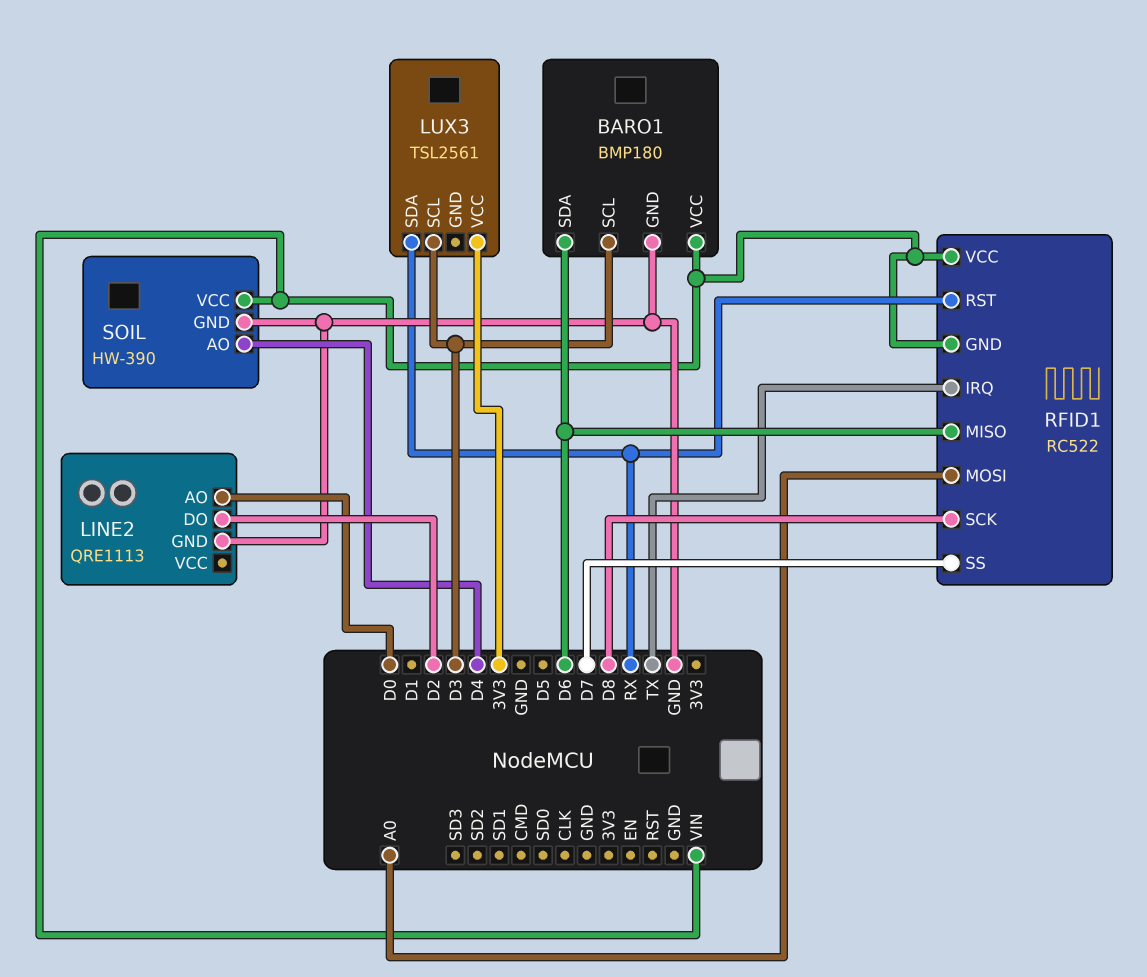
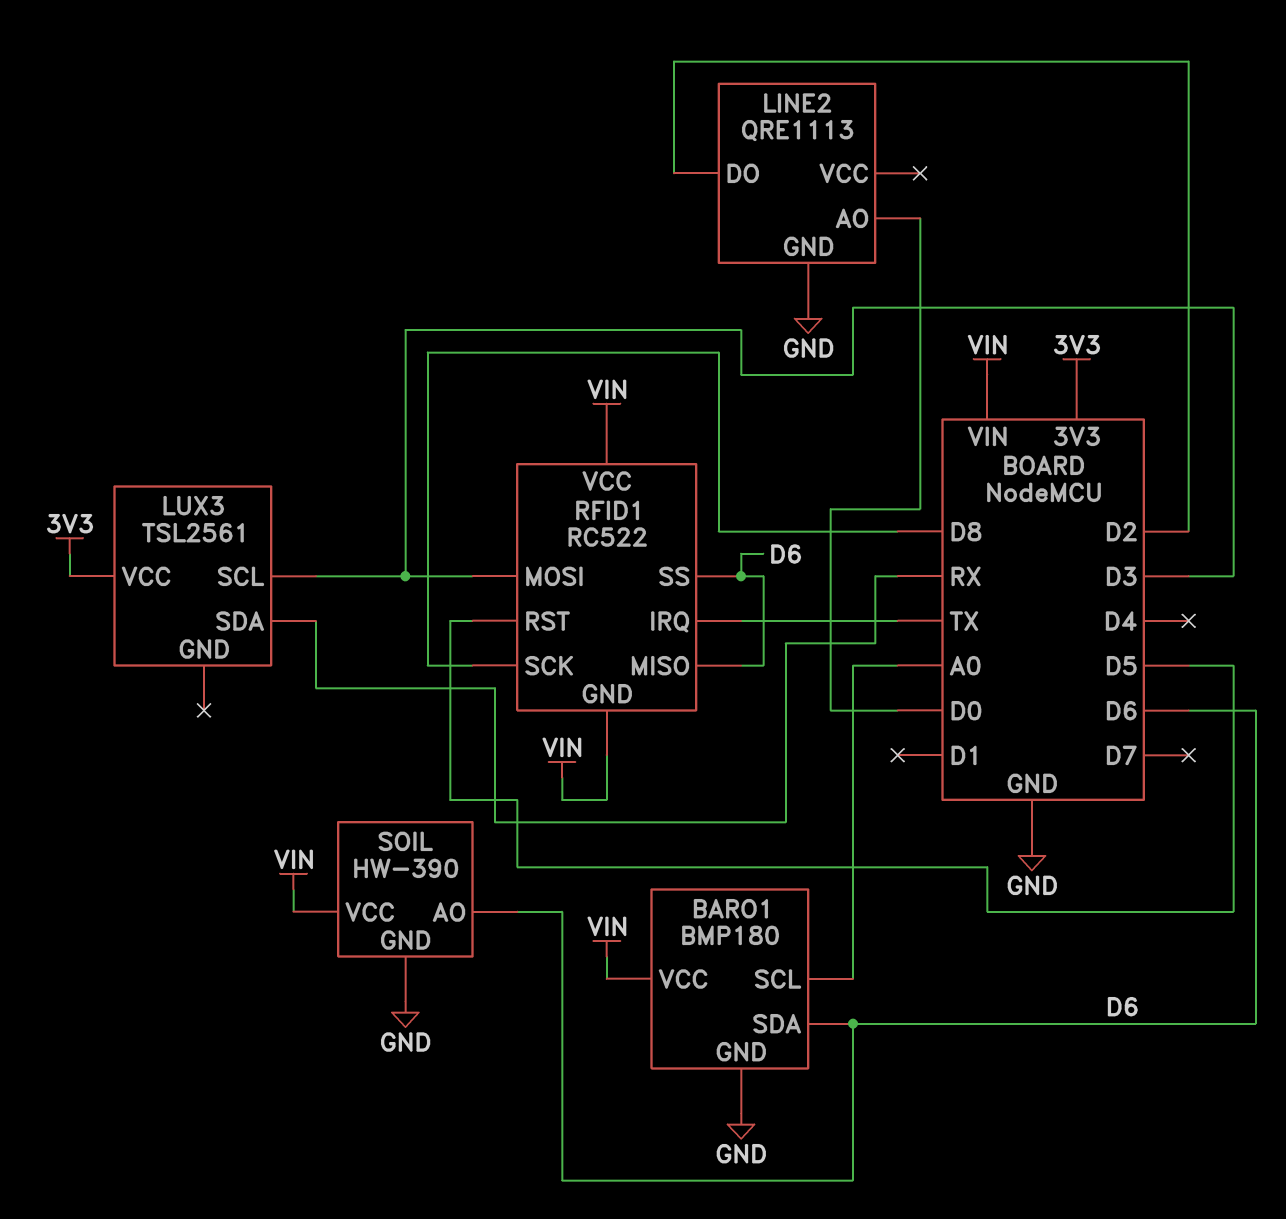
BARO1 pin SCL: D3 -> A0
RFID1 pin MOSI: A0 -> D3
RFID1 pin RST: RX -> D5
RFID1 pin SS: D7 -> D6
SOIL pin AO: D4 -> D6

